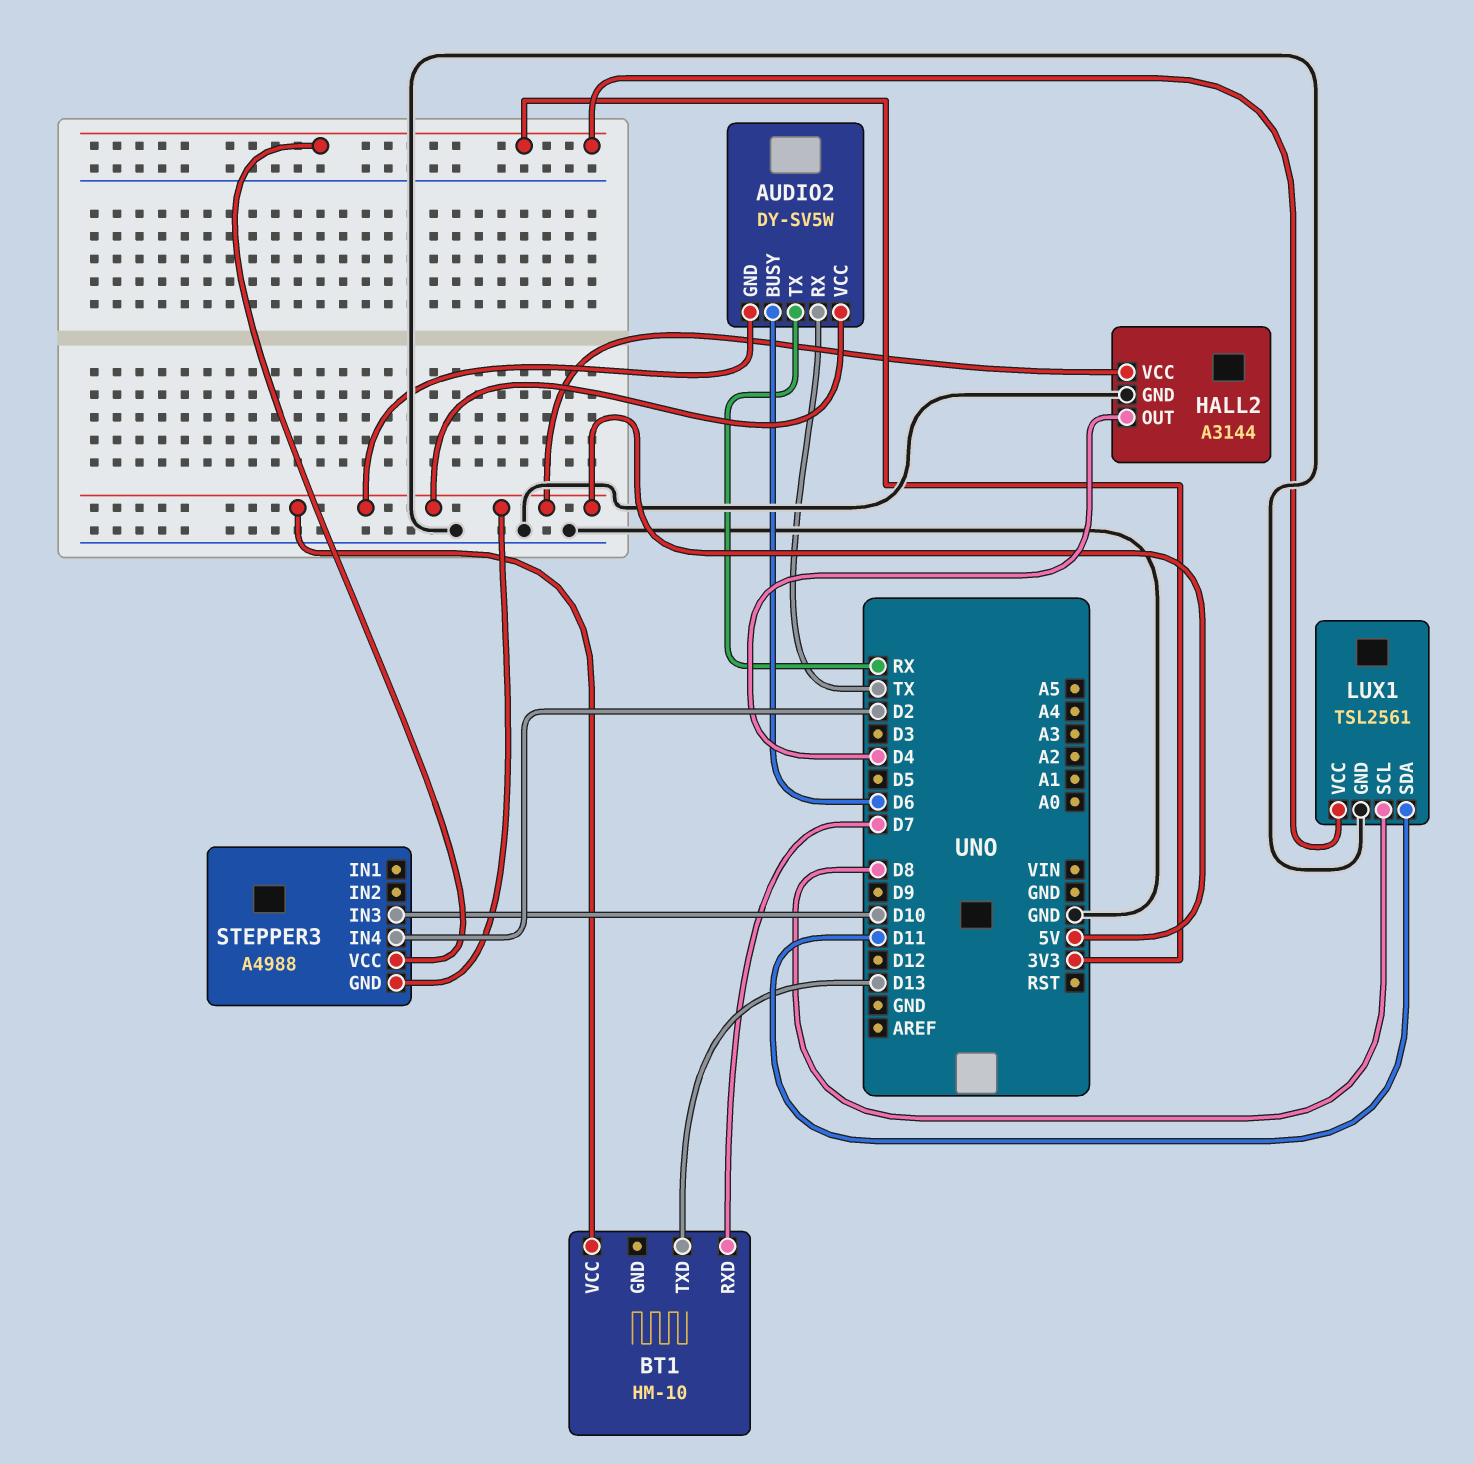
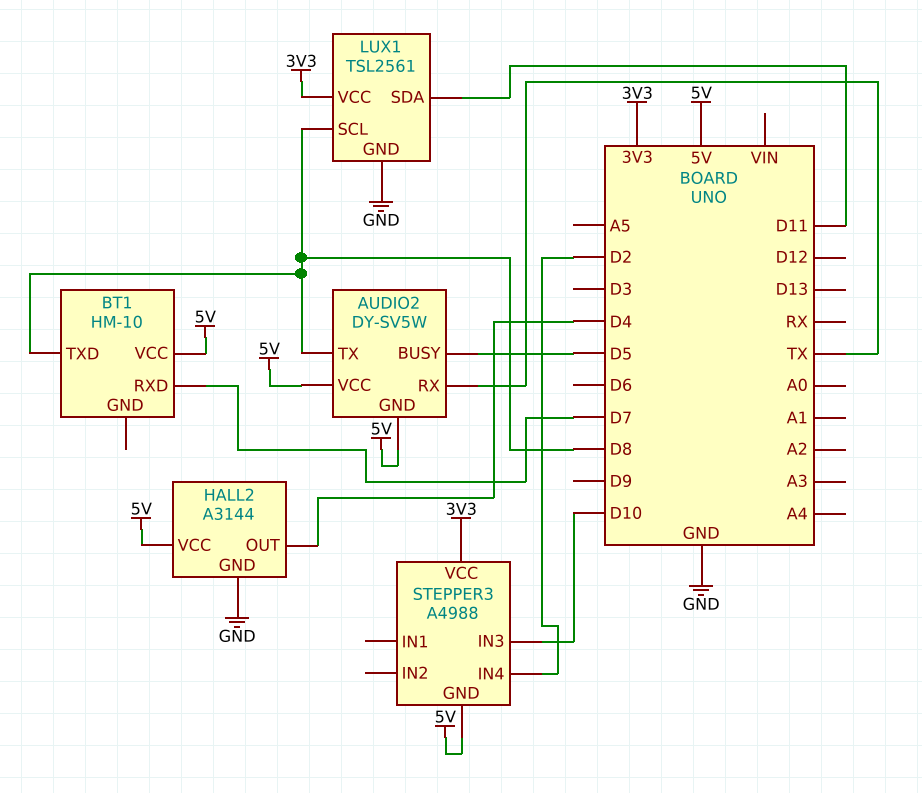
AUDIO2 pin BUSY: D6 -> D5
AUDIO2 pin TX: RX -> D8
BT1 pin TXD: D13 -> D8

